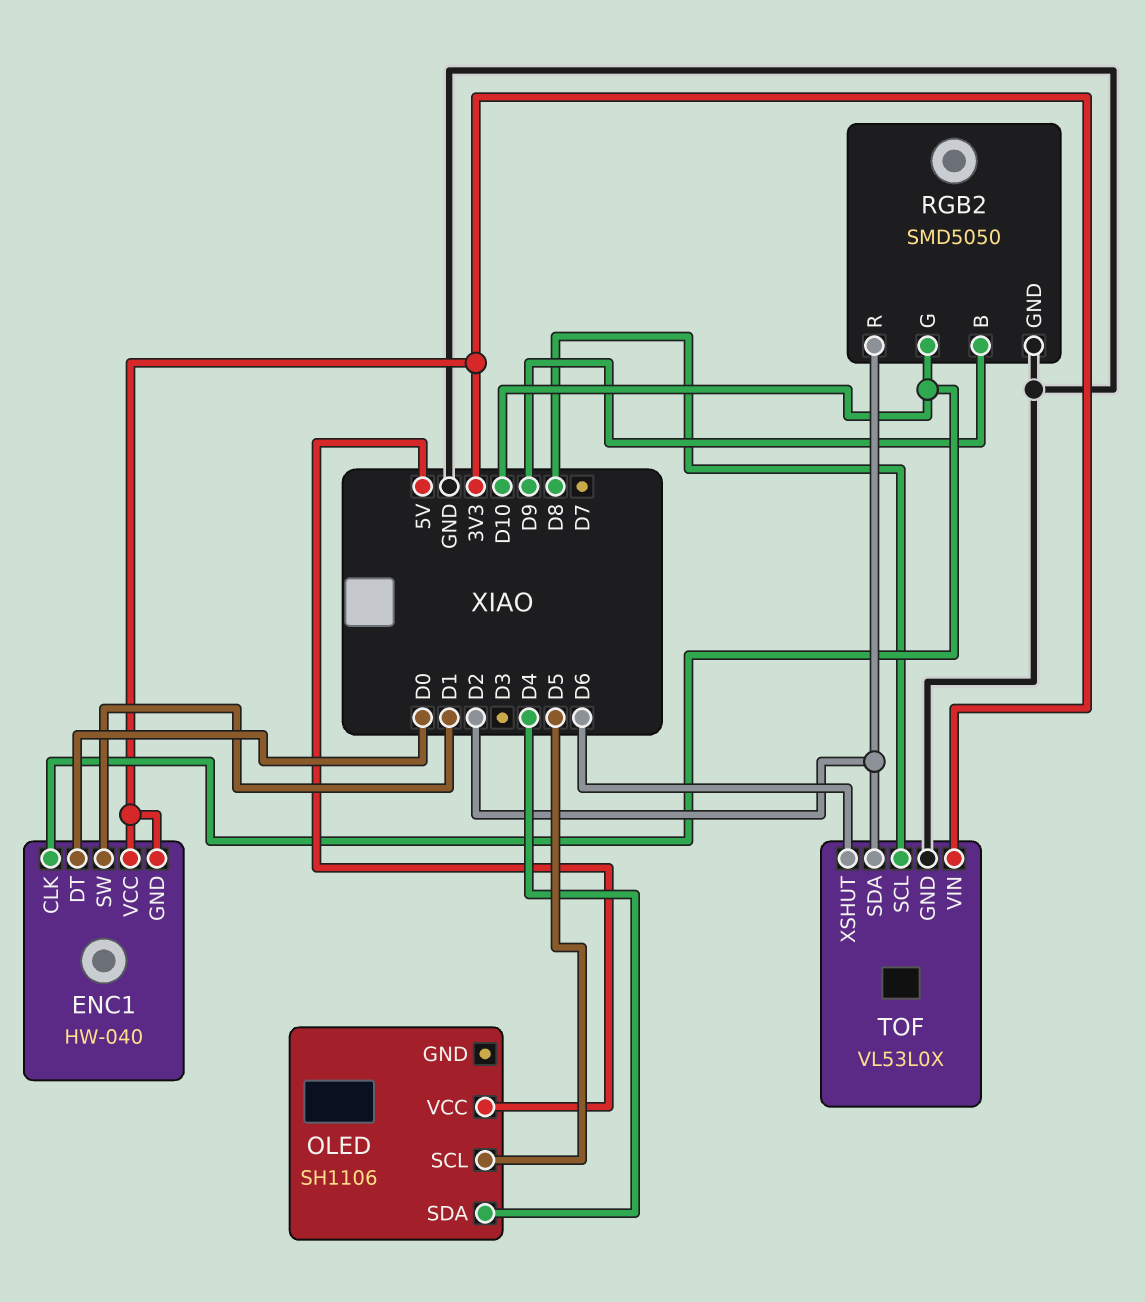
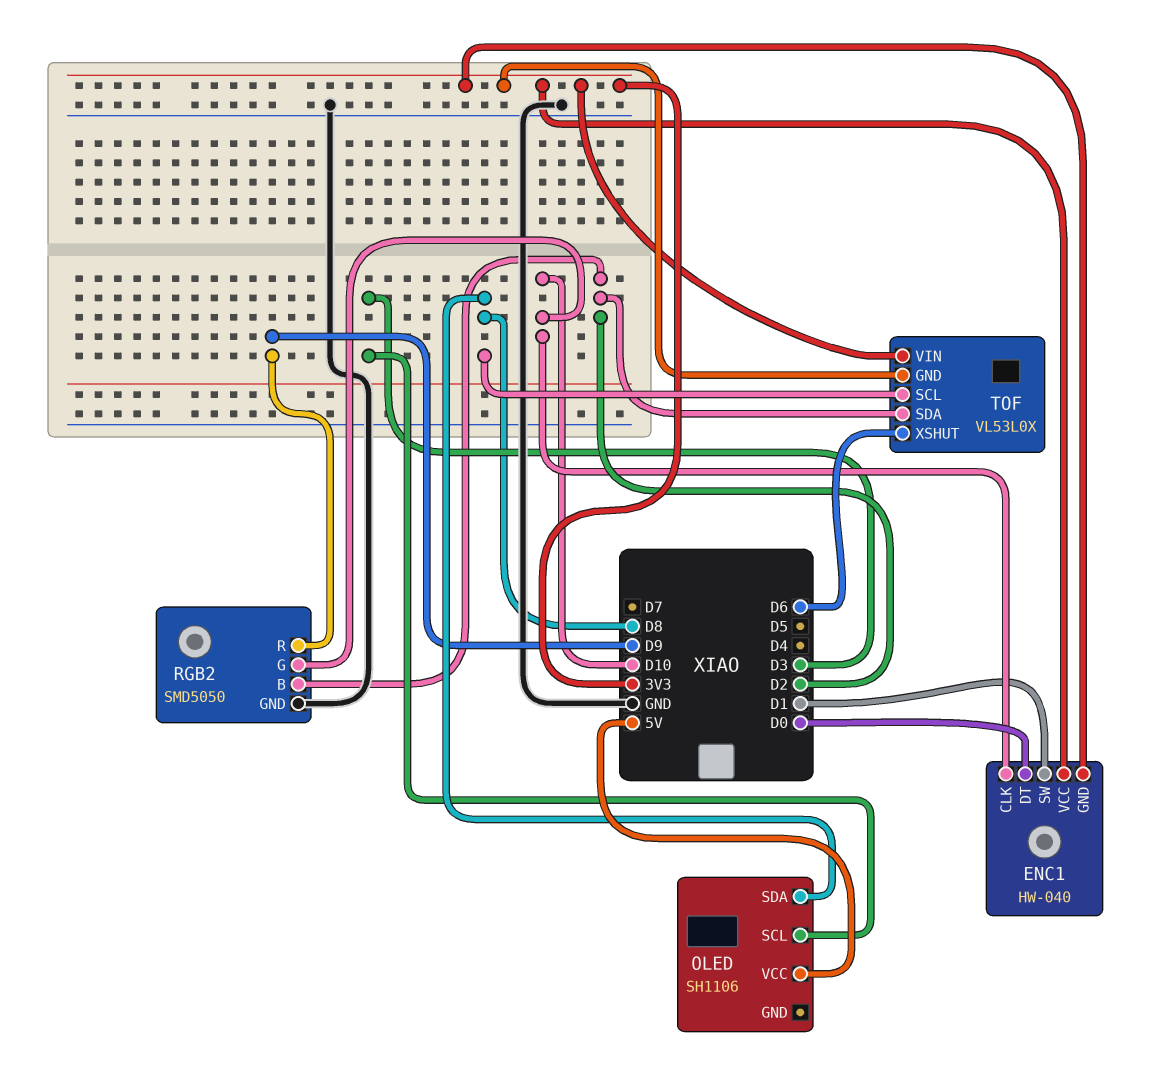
OLED pin SCL: D5 -> D3
OLED pin SDA: D4 -> D8
RGB2 pin B: D9 -> D2
RGB2 pin R: D2 -> D9
TOF pin GND: GND -> 3V3

